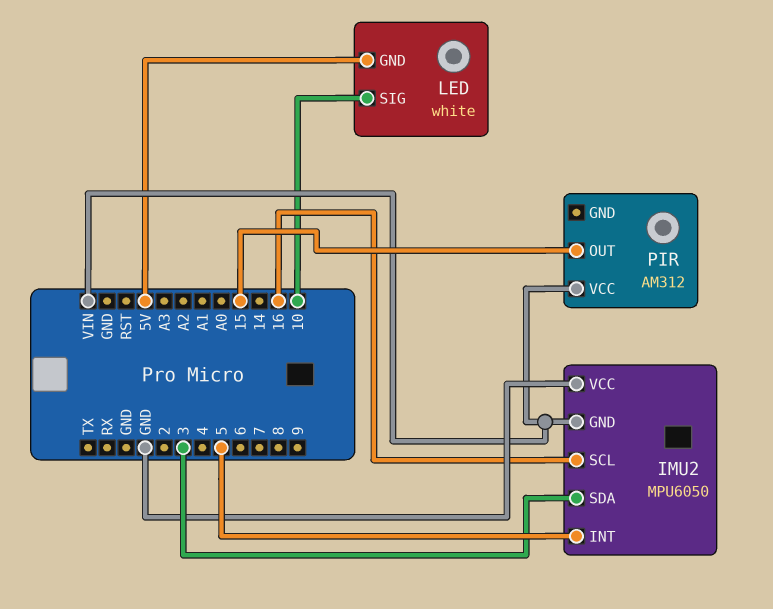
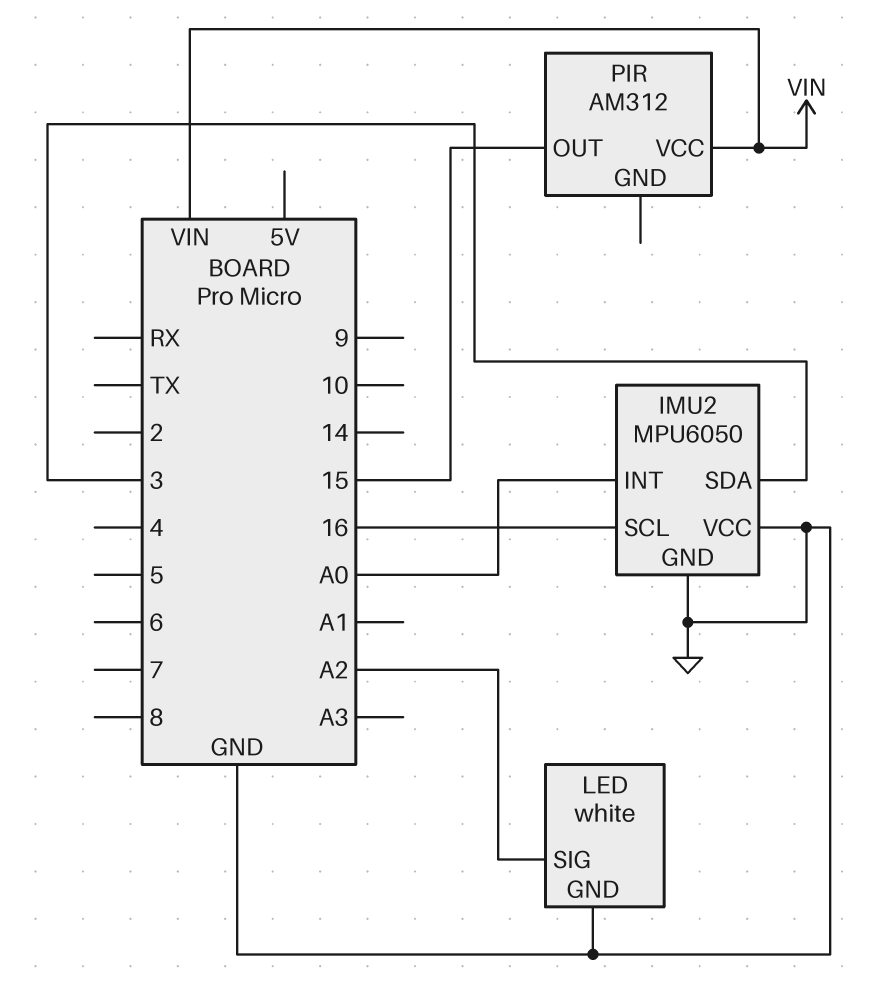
IMU2 pin GND: VIN -> GND
IMU2 pin INT: 5 -> A0
LED pin GND: 5V -> GND
LED pin SIG: 10 -> A2

